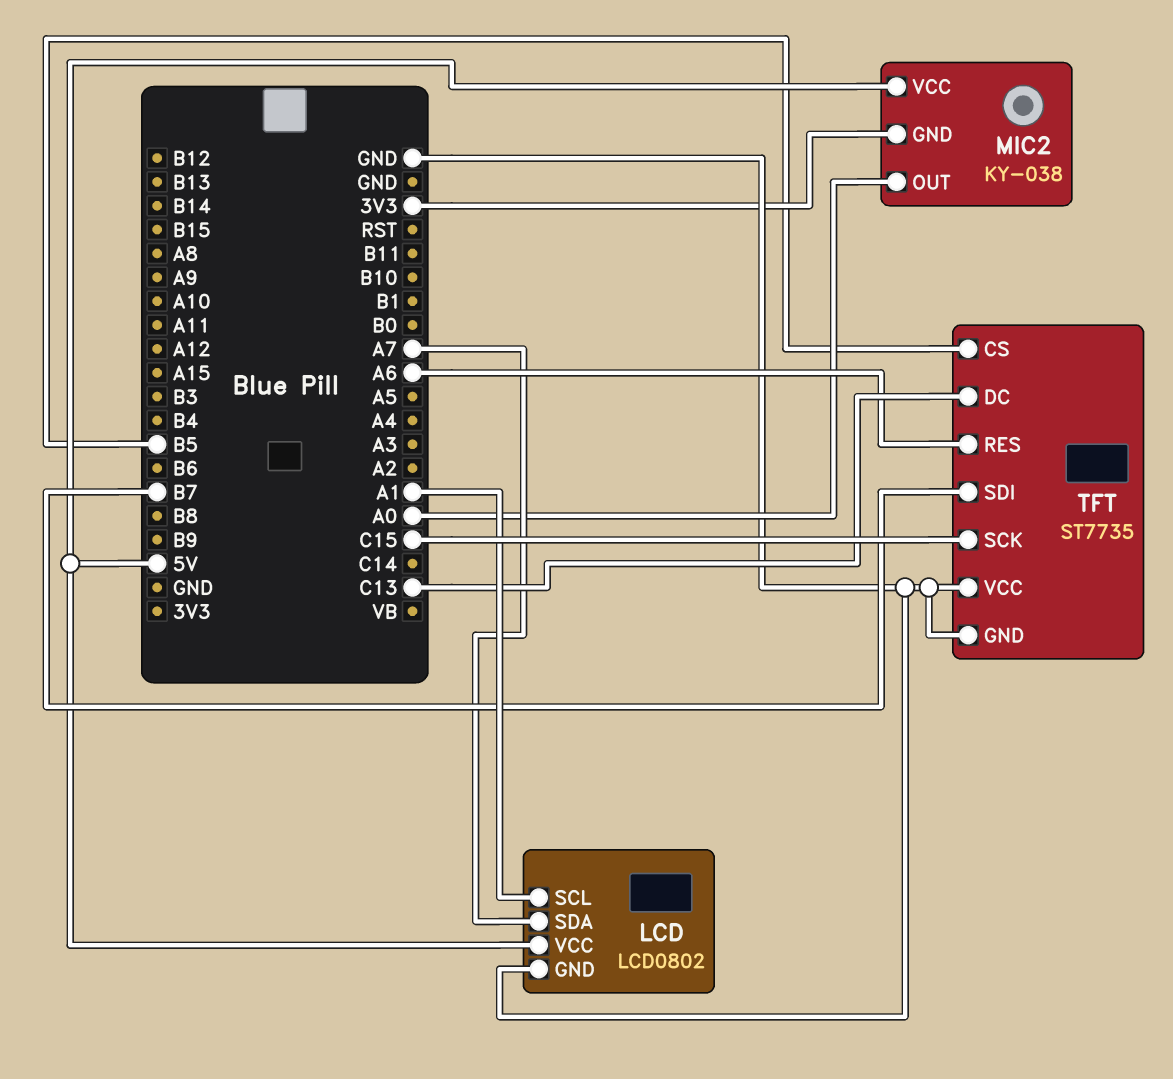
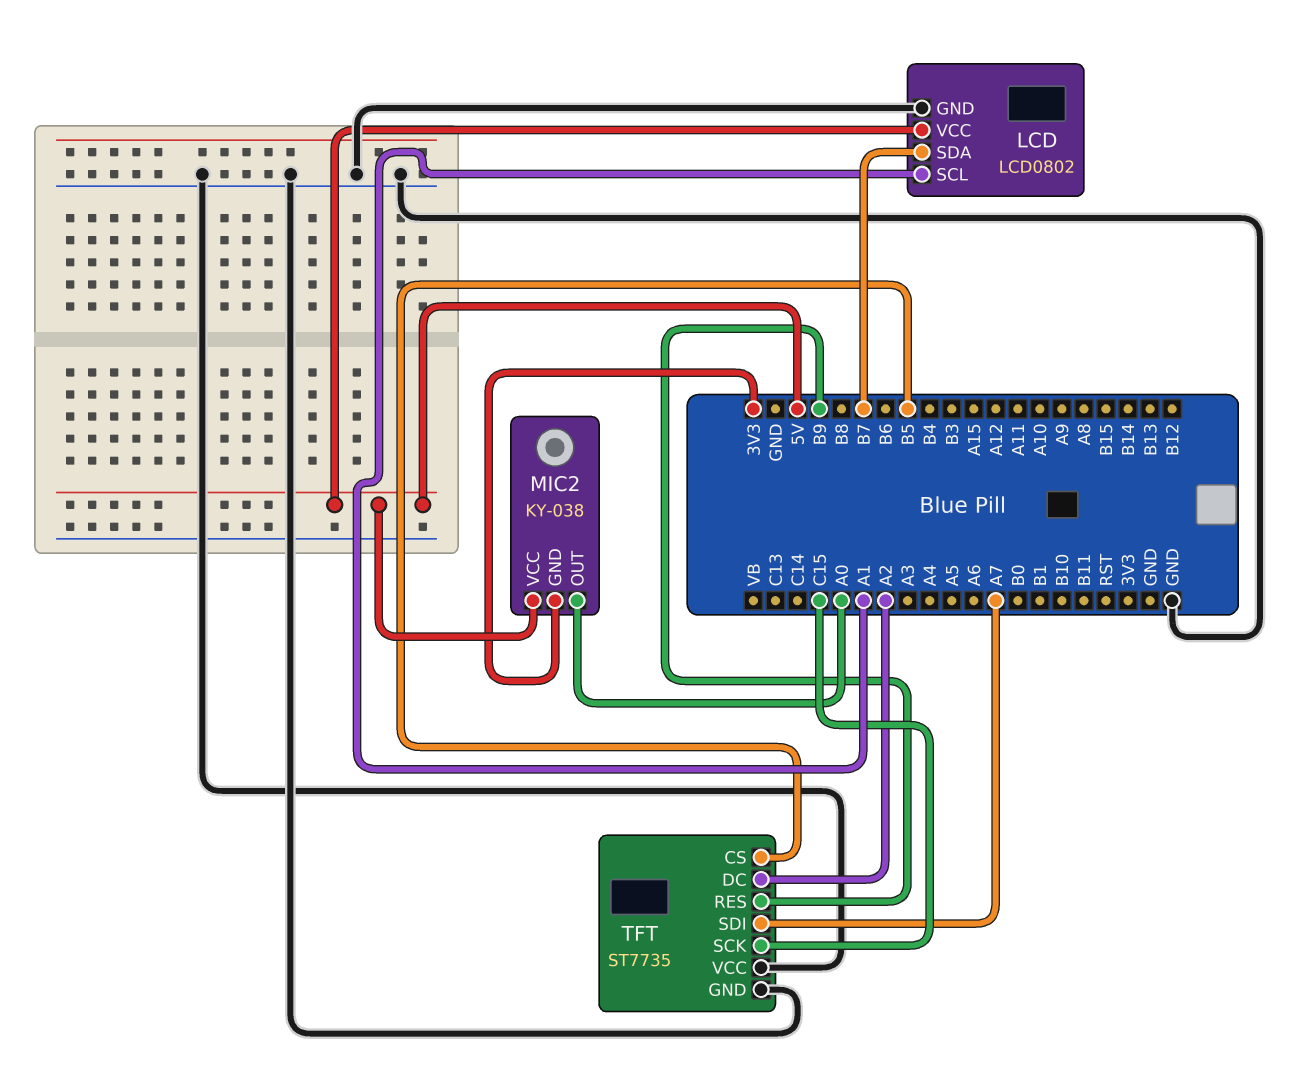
LCD pin SDA: A7 -> B7
TFT pin DC: C13 -> A2
TFT pin RES: A6 -> B9
TFT pin SDI: B7 -> A7

